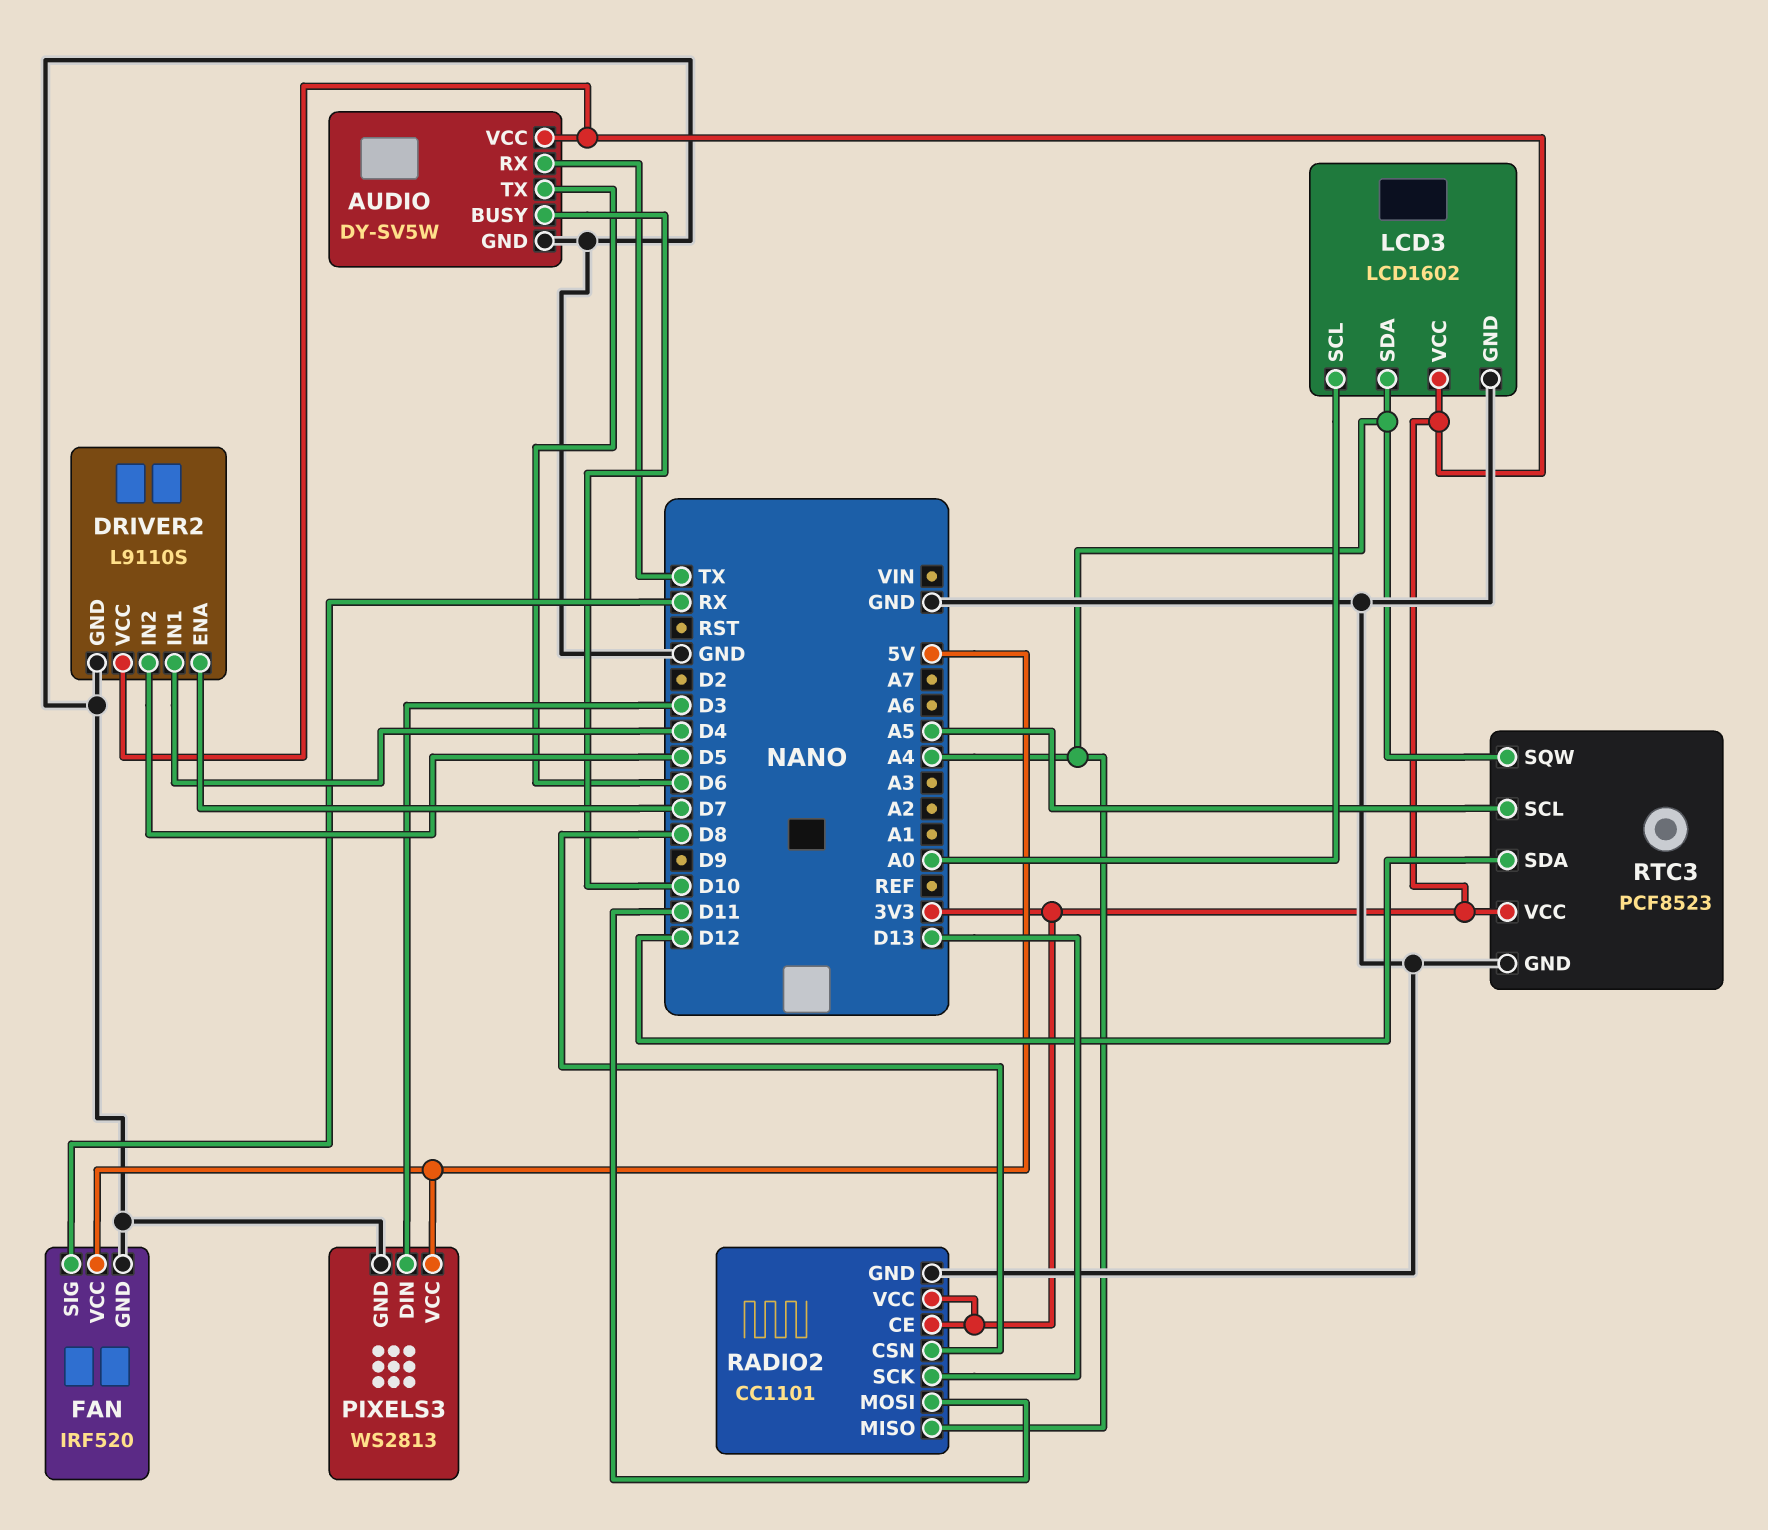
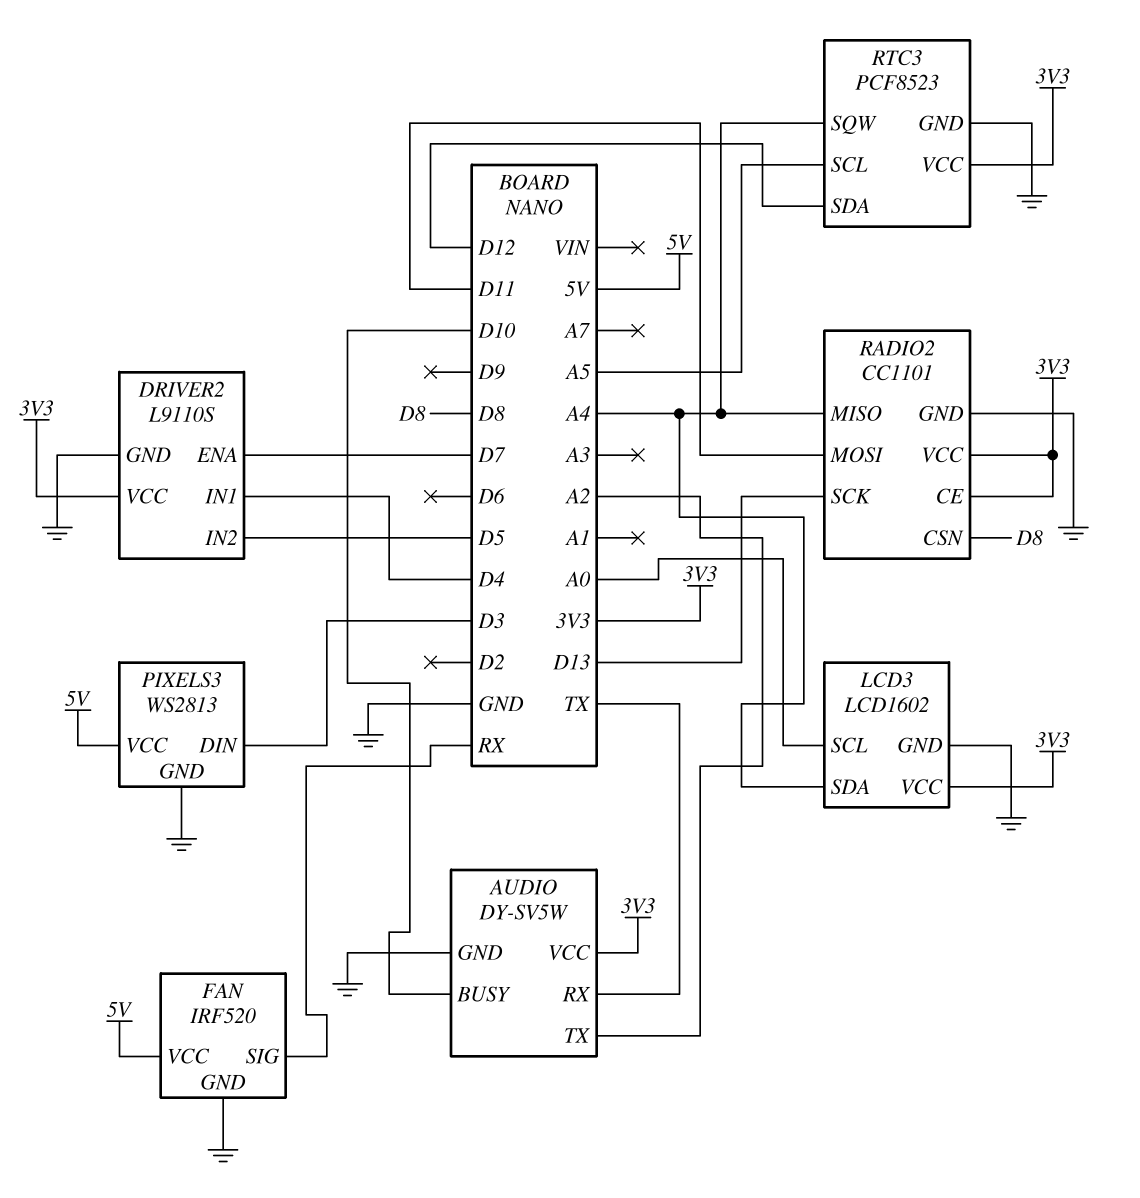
AUDIO pin TX: D6 -> A2

